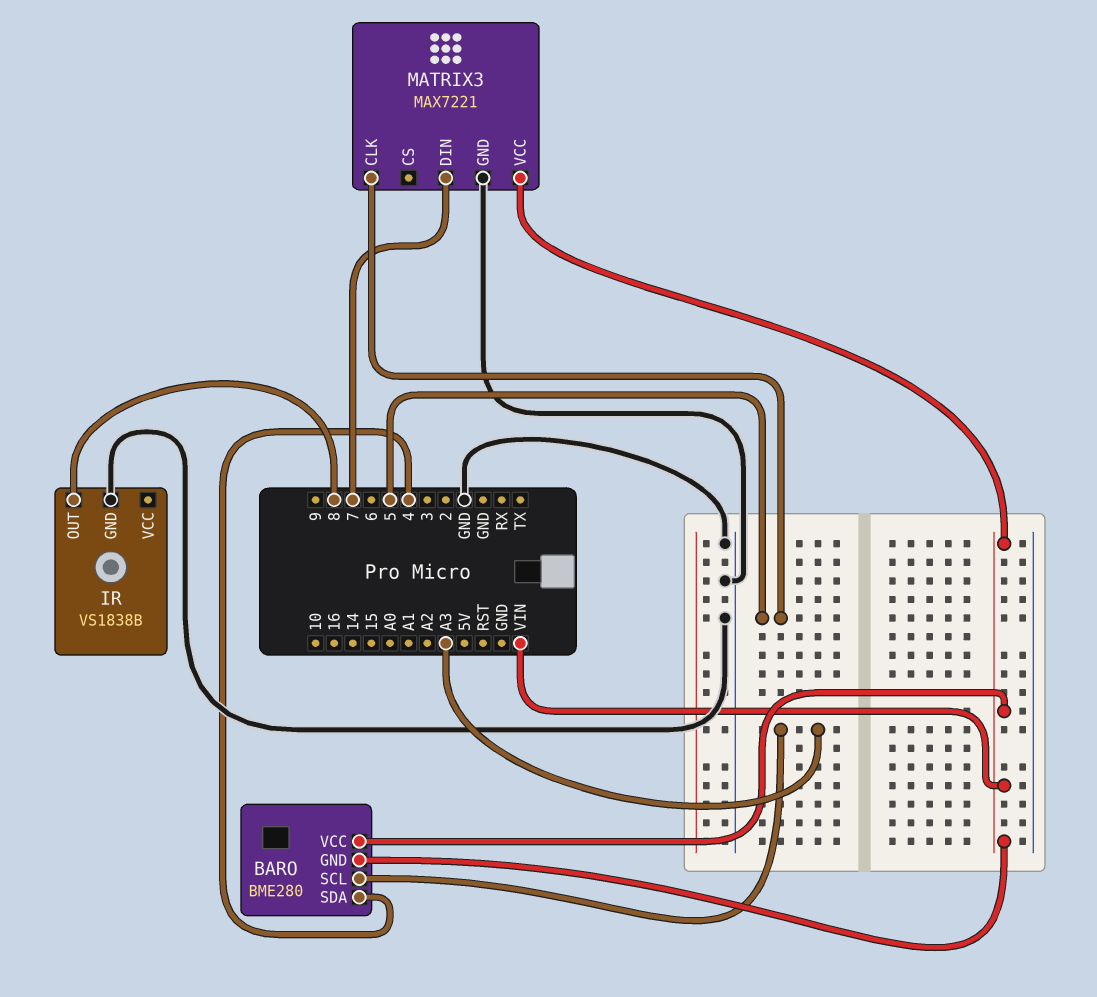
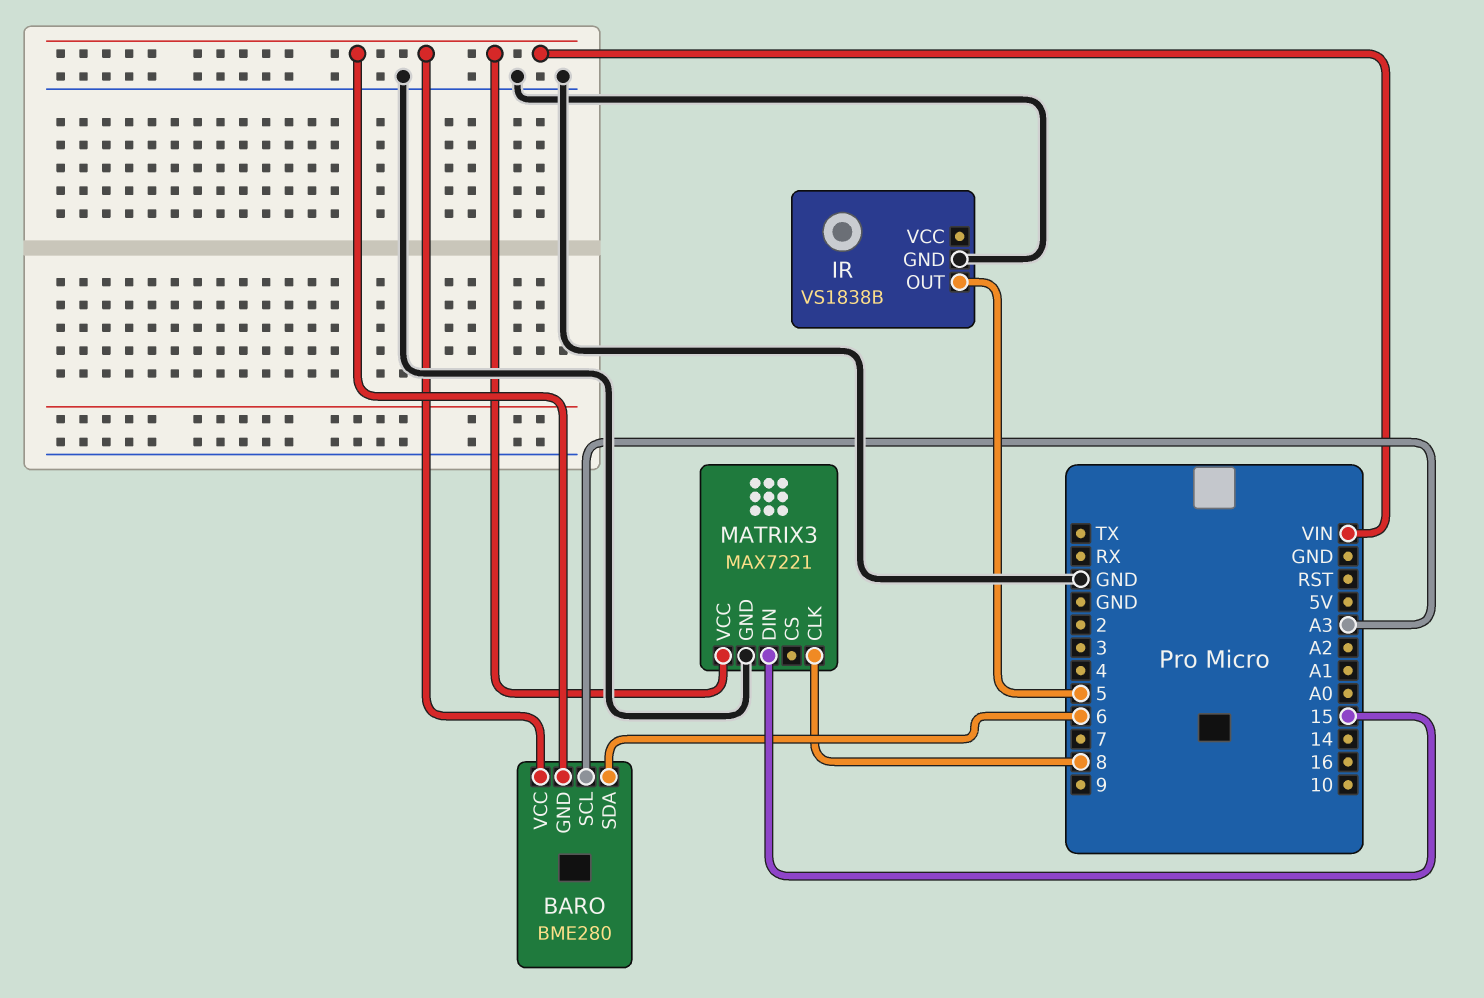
BARO pin SDA: 4 -> 6
IR pin OUT: 8 -> 5
MATRIX3 pin CLK: 5 -> 8
MATRIX3 pin DIN: 7 -> 15

